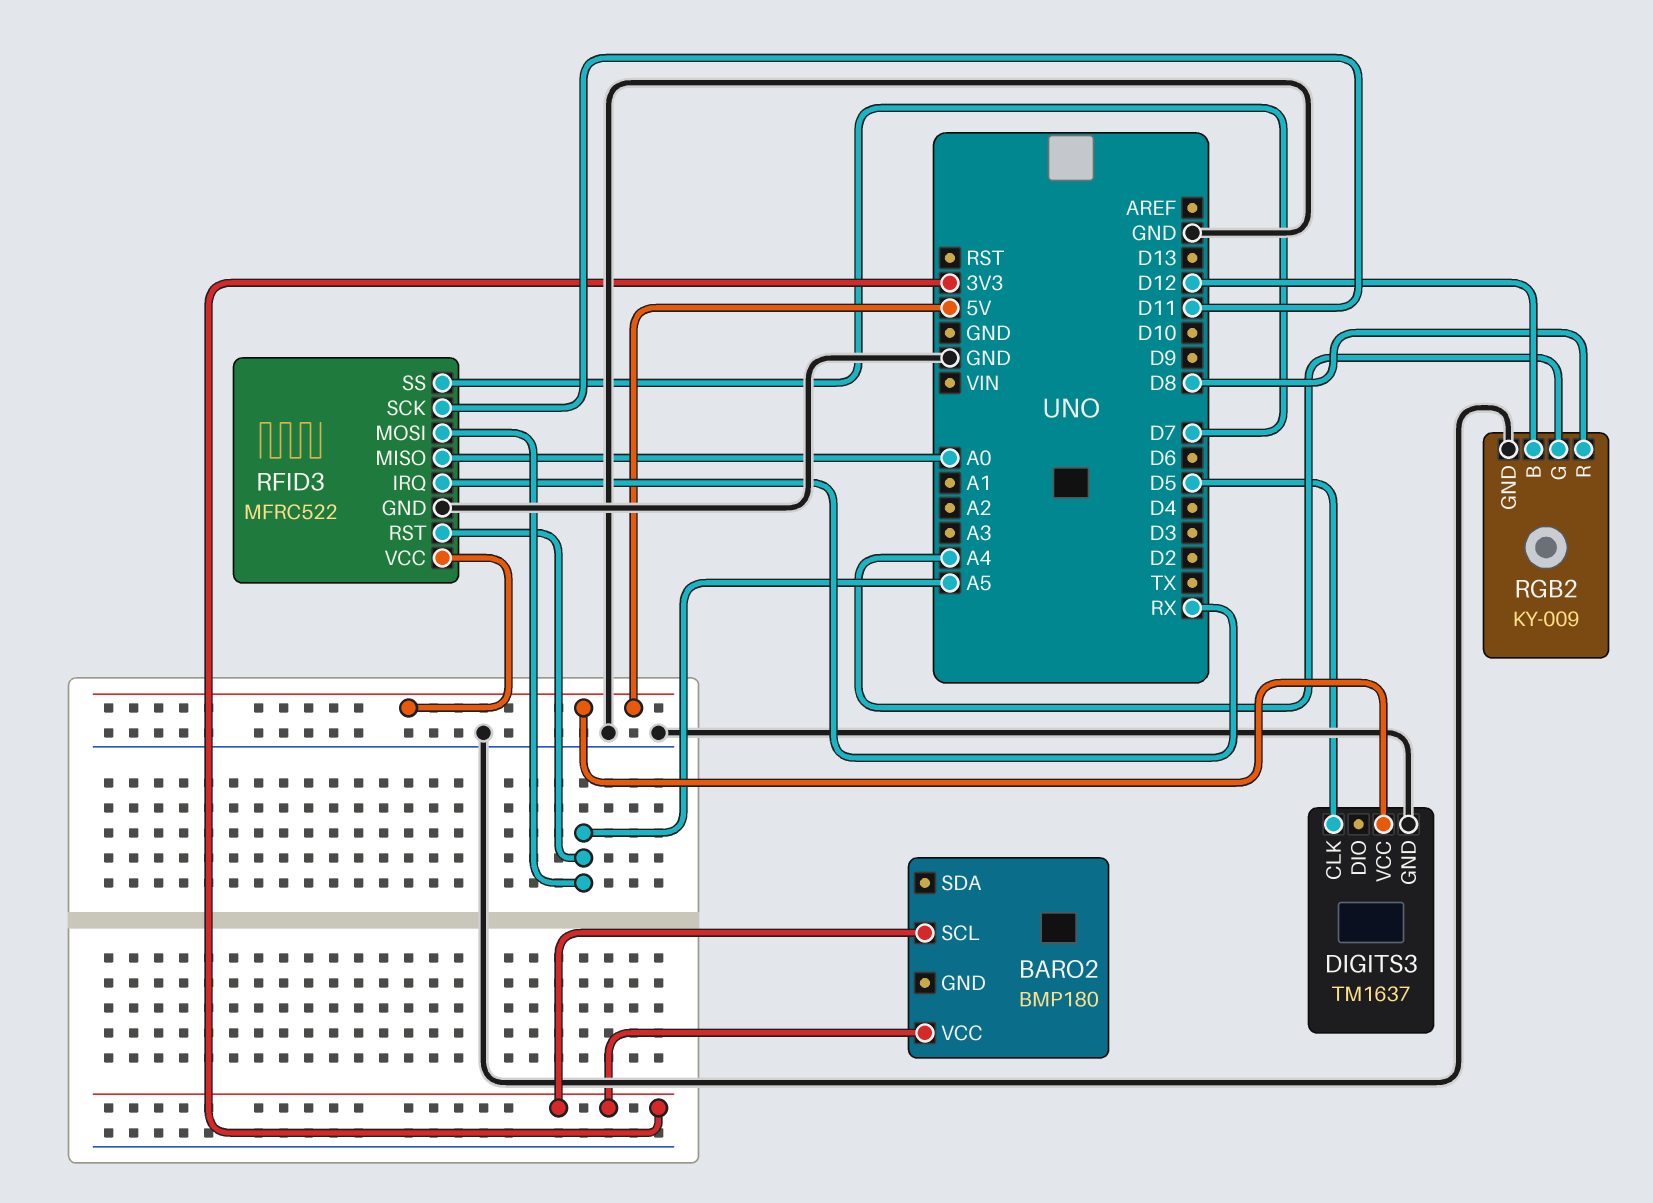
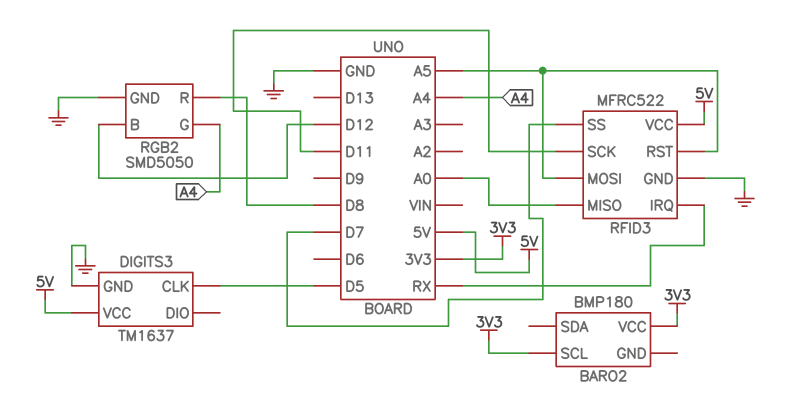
RGB2: KY-009 -> SMD5050

